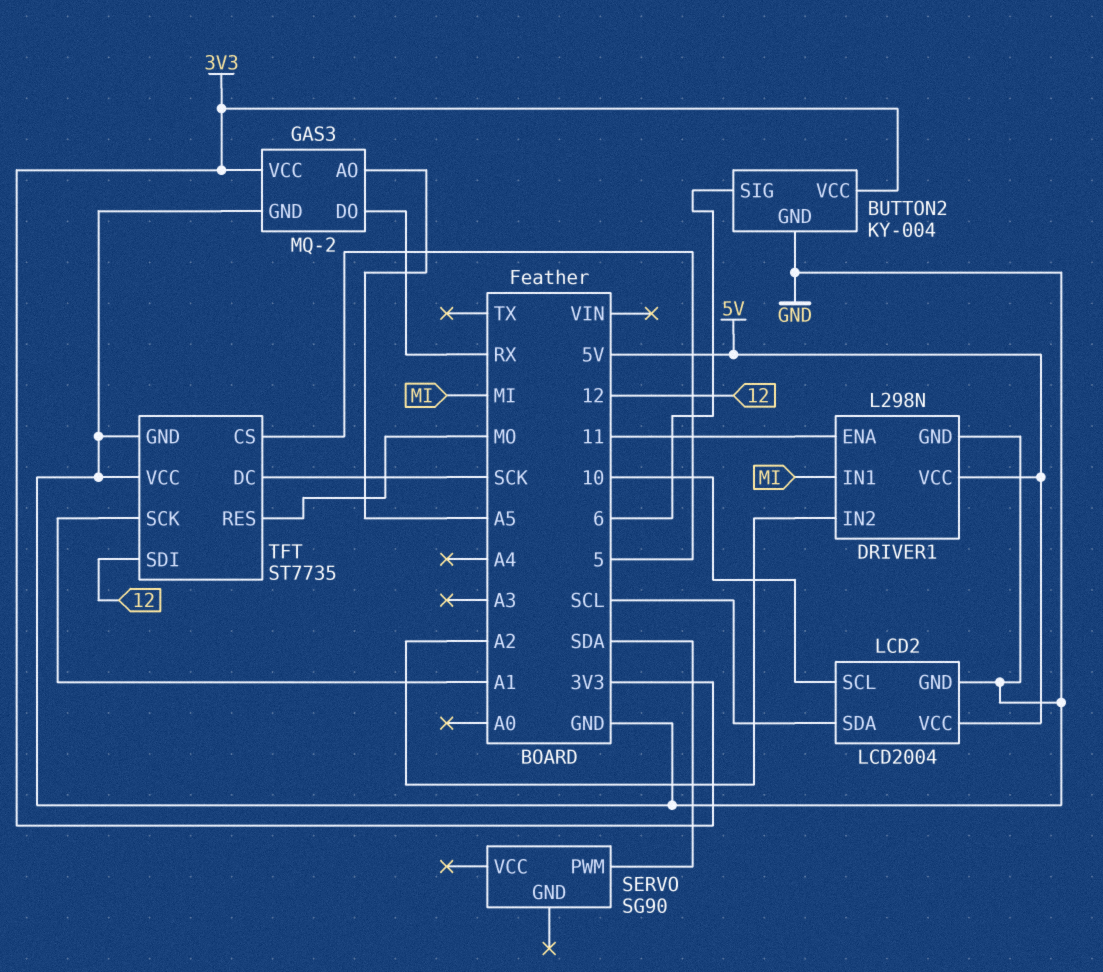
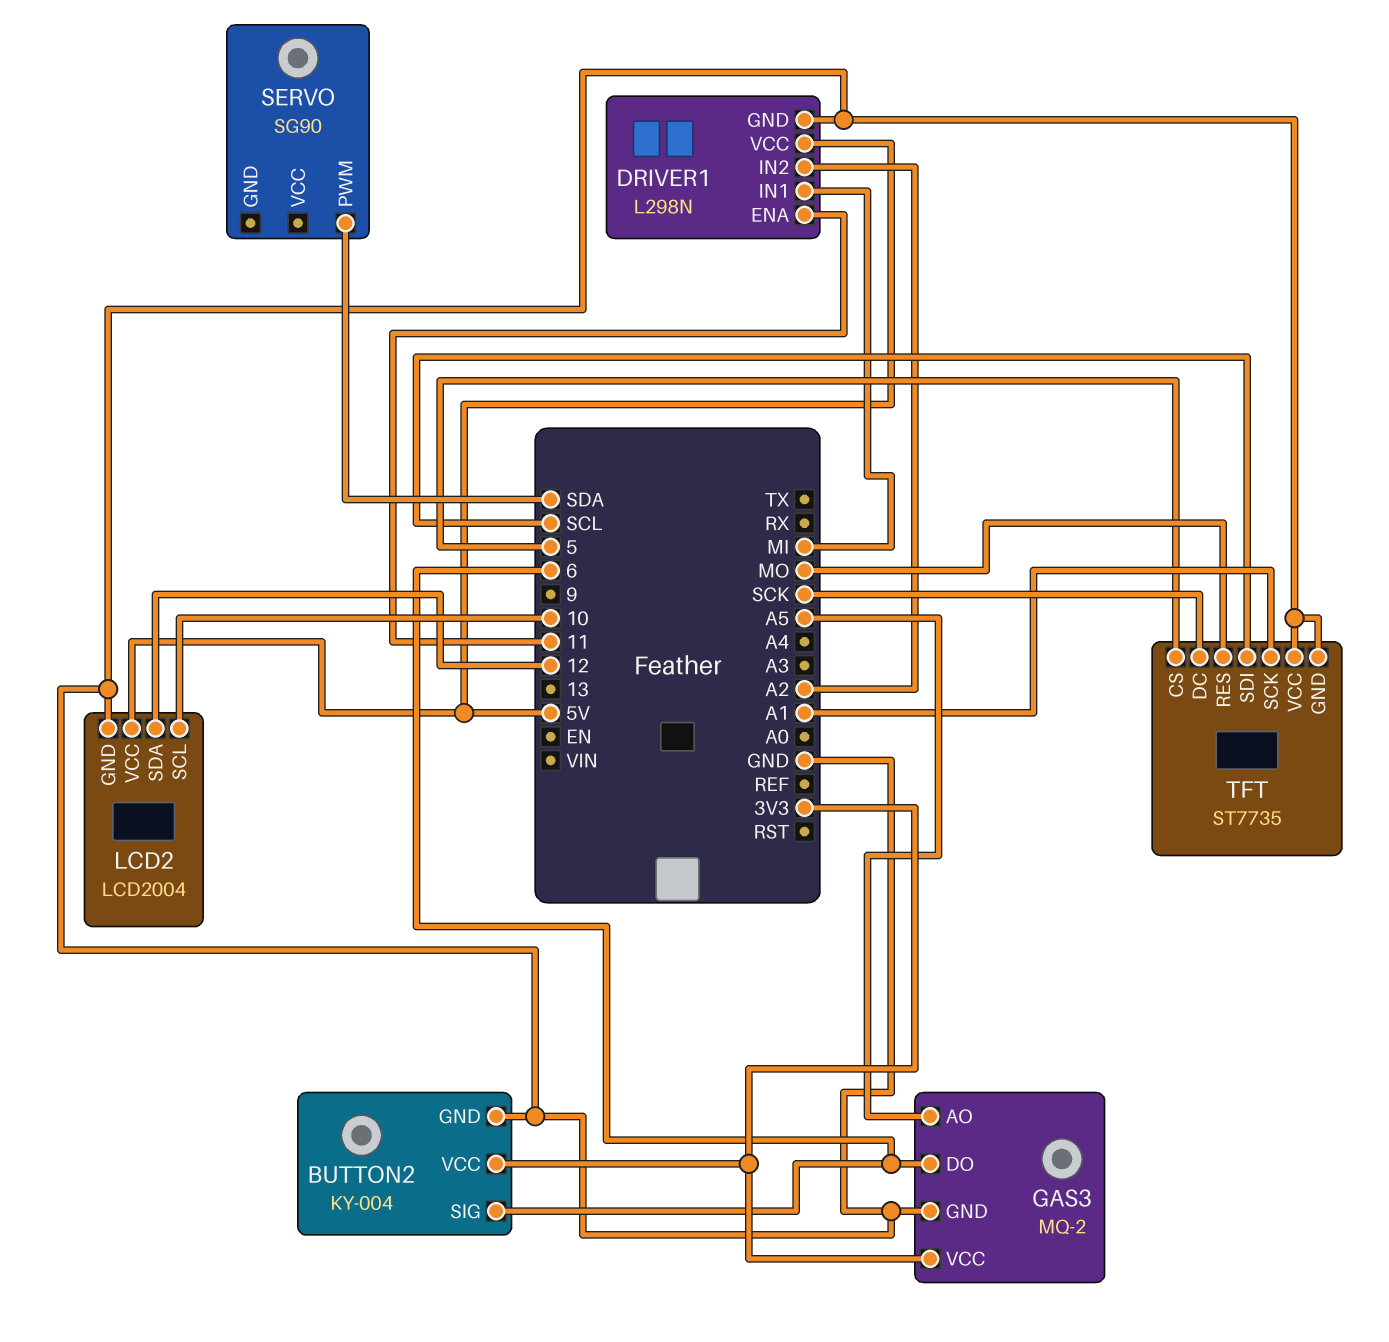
GAS3 pin DO: RX -> 6
LCD2 pin SDA: SCL -> 12
TFT pin SDI: 12 -> SCL

